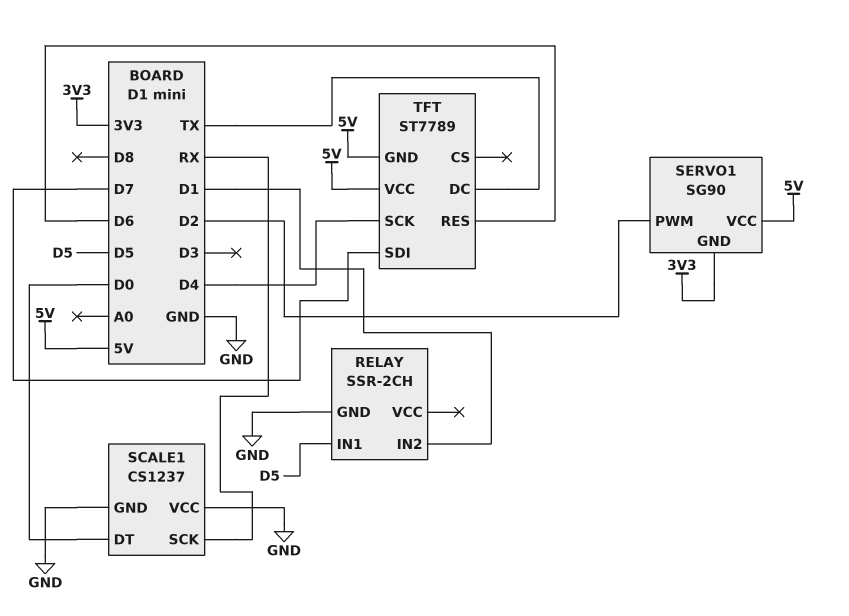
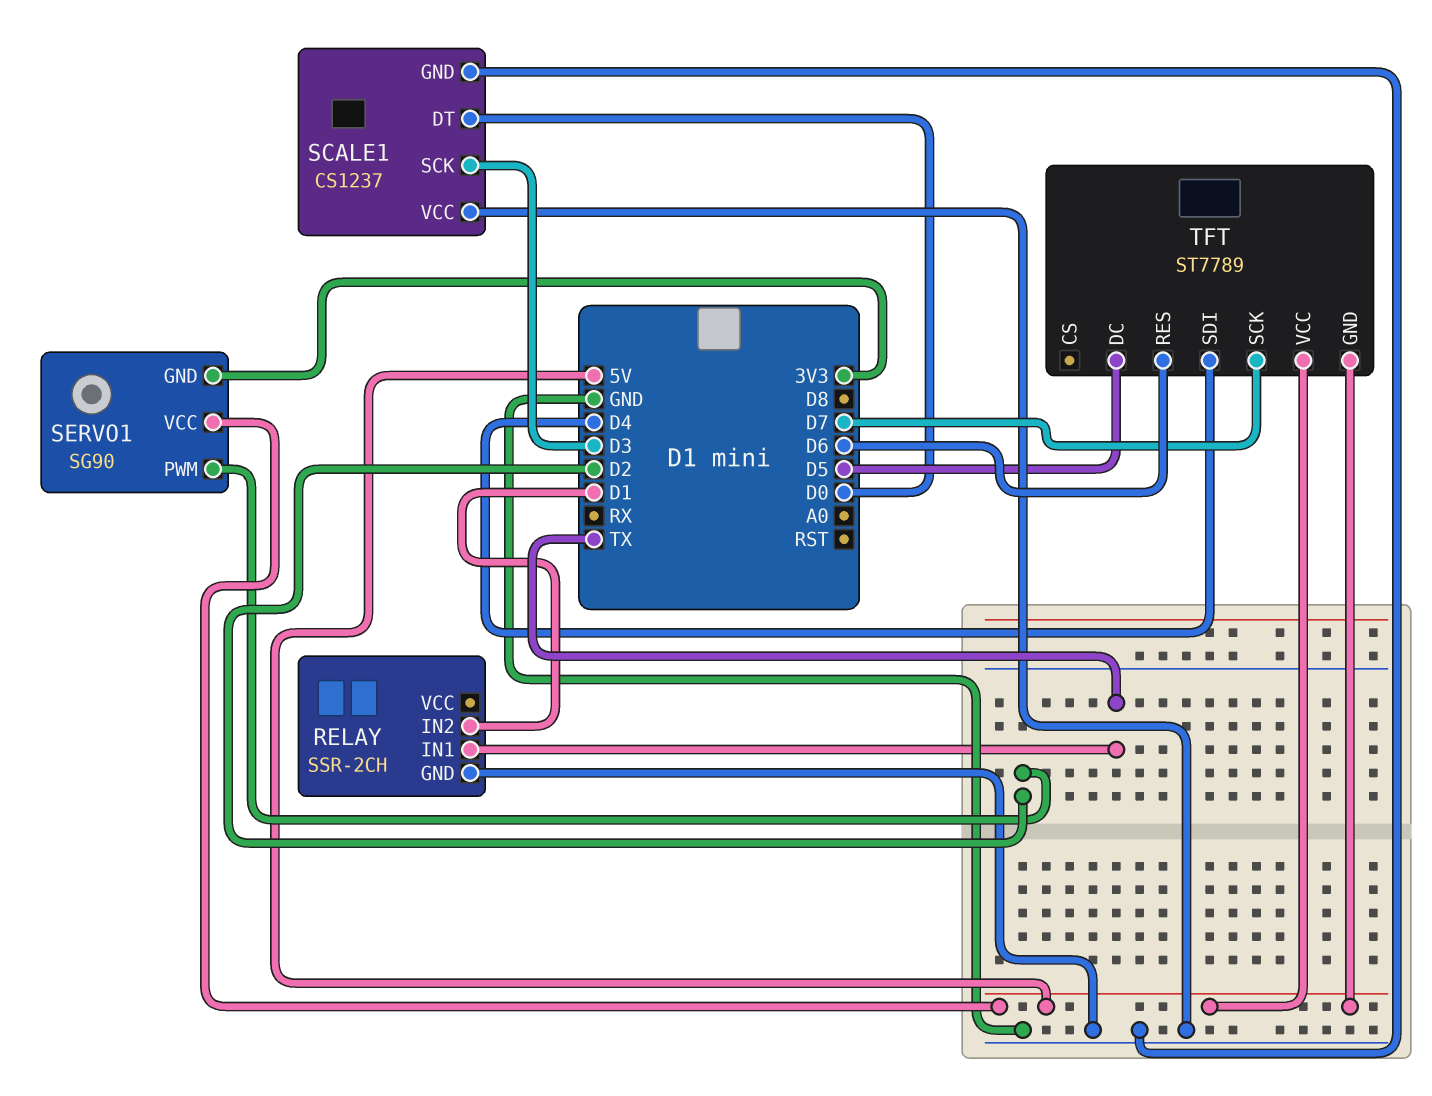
RELAY pin IN1: D5 -> TX
SCALE1 pin SCK: RX -> D3
TFT pin DC: TX -> D5
TFT pin SCK: D4 -> D7
TFT pin SDI: D7 -> D4

